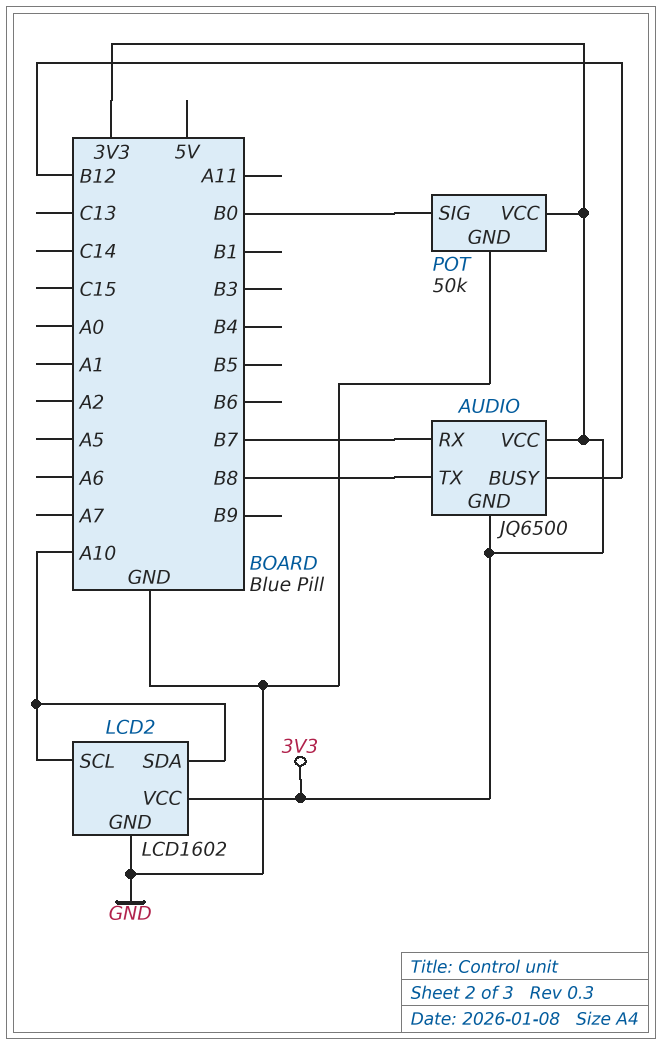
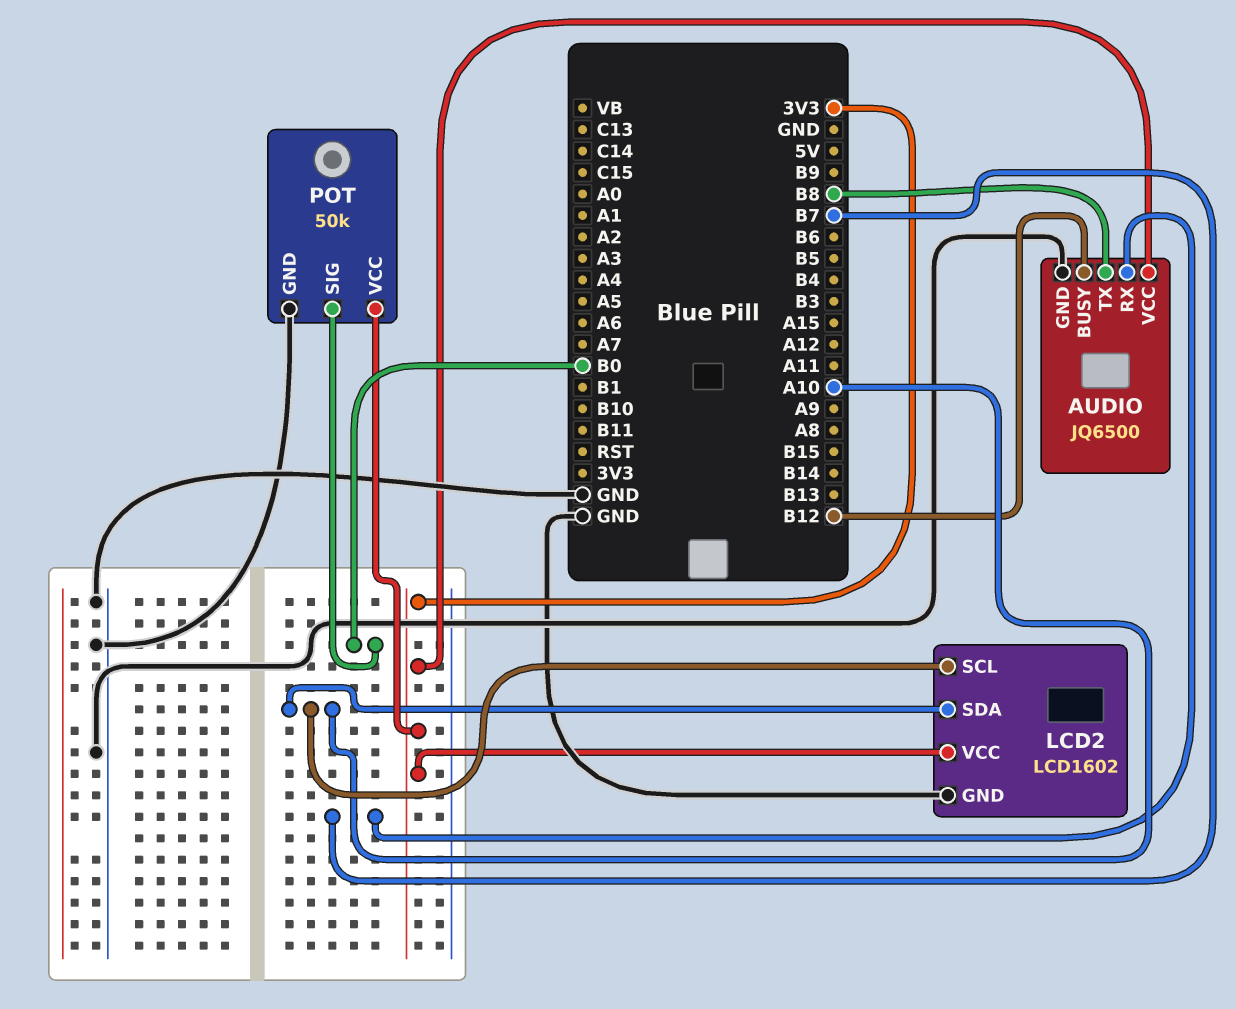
AUDIO pin GND: 3V3 -> GND

